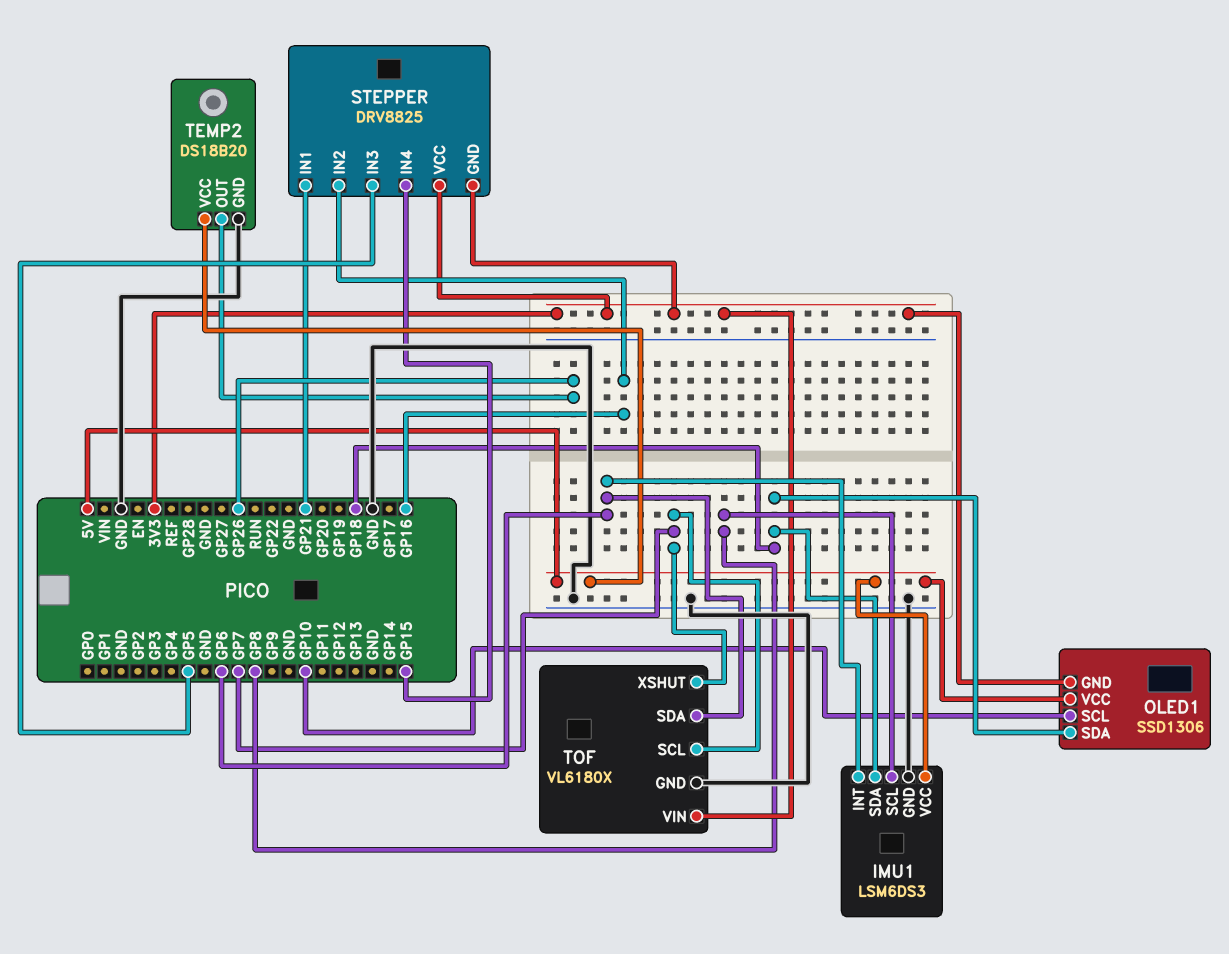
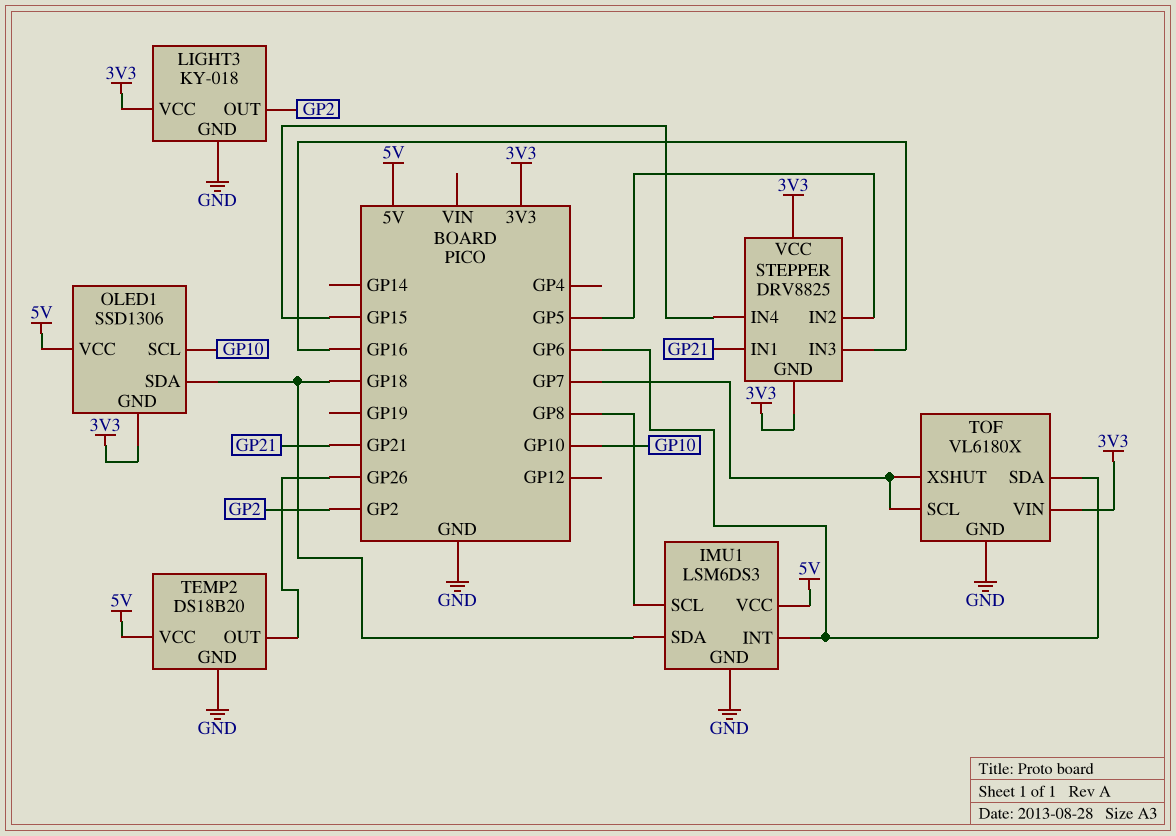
LIGHT3: none -> KY-018
LIGHT3 pin GND: none -> GND
LIGHT3 pin OUT: none -> GP2
LIGHT3 pin VCC: none -> 3V3
STEPPER pin IN2: GP16 -> GP5
STEPPER pin IN3: GP5 -> GP16

